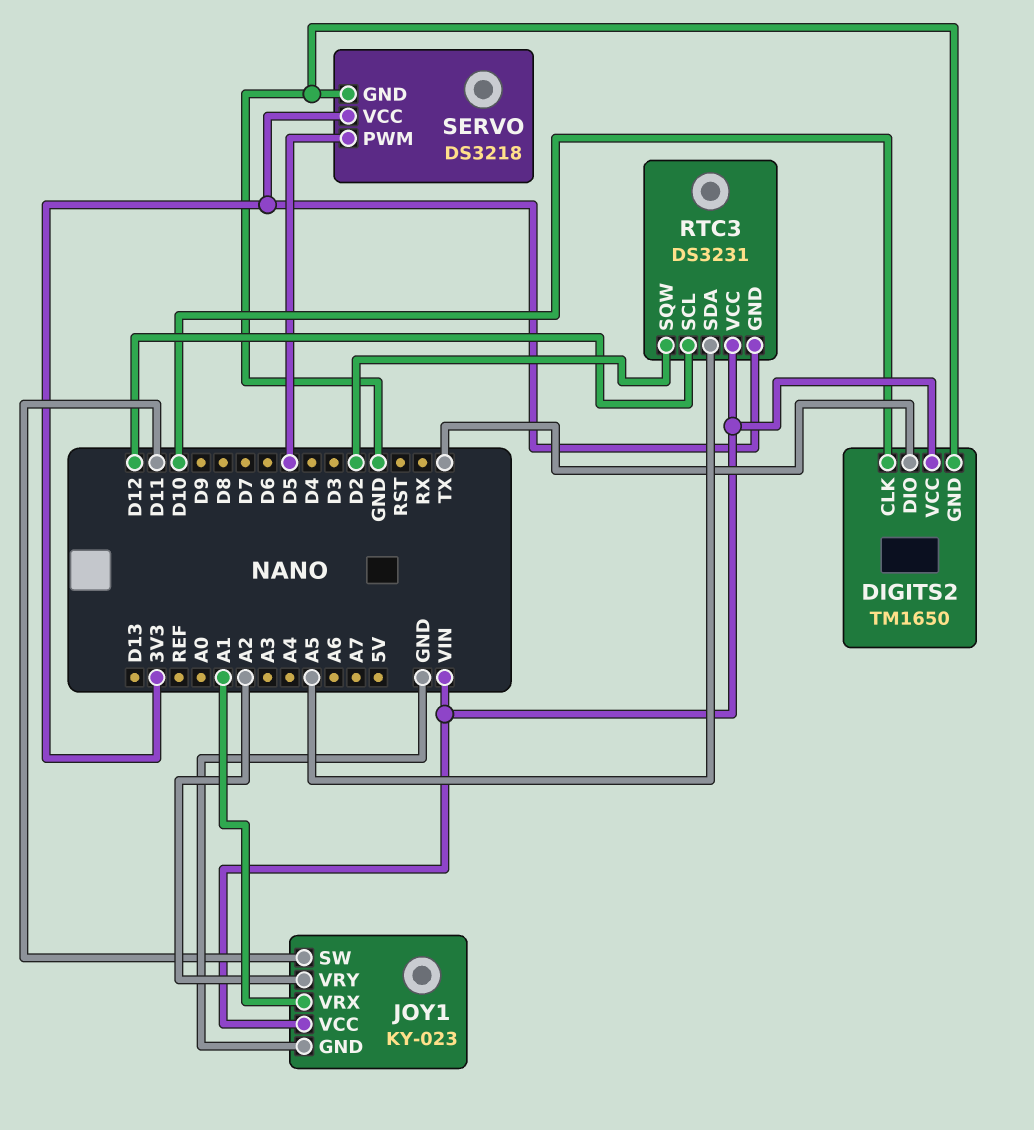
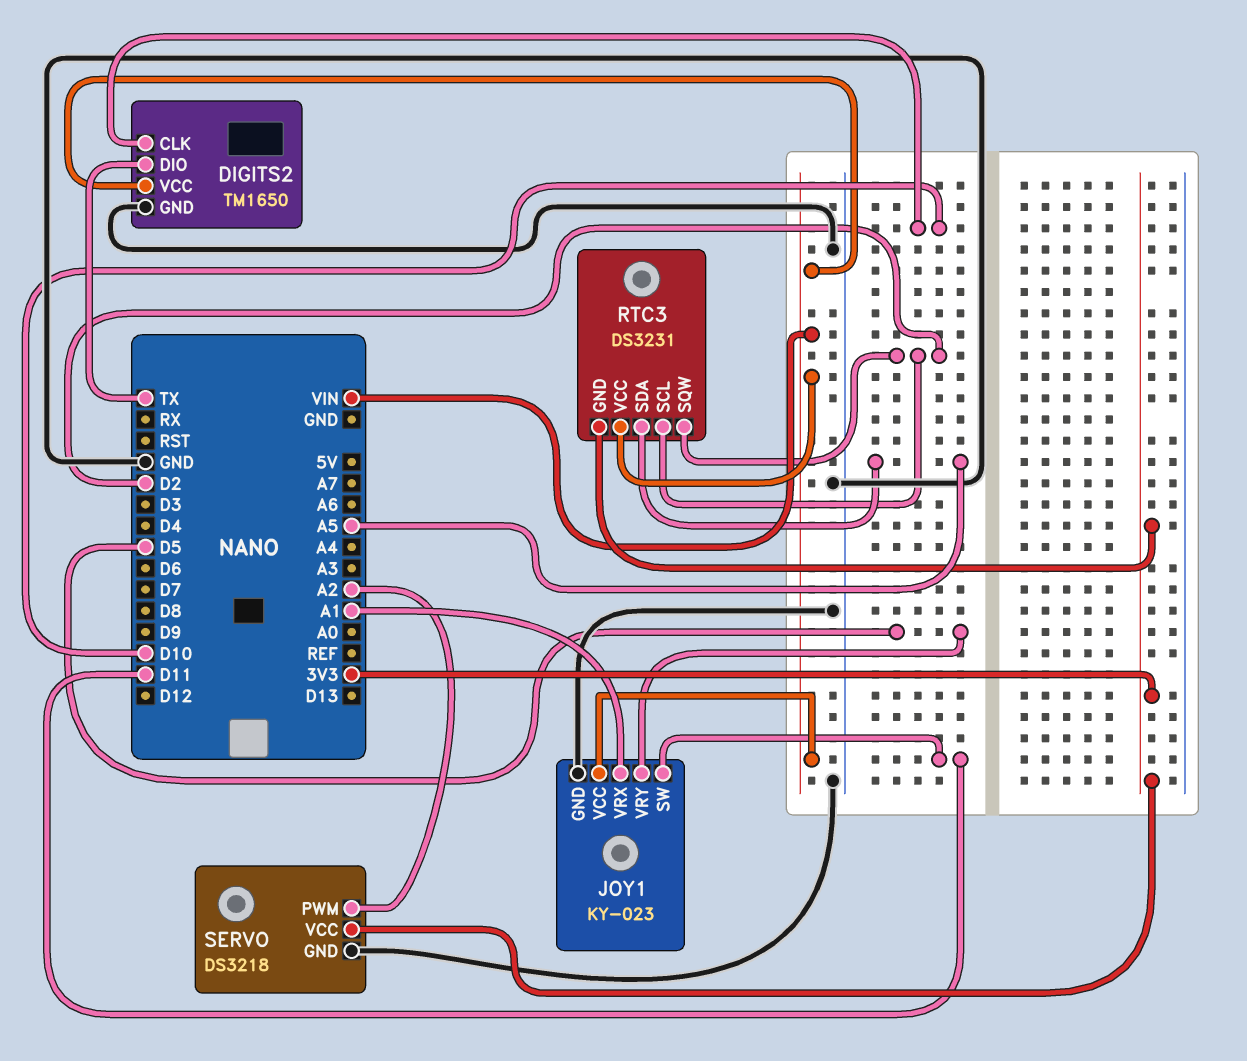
JOY1 pin VRY: A2 -> D5
RTC3 pin SCL: D12 -> D2
SERVO pin PWM: D5 -> A2

